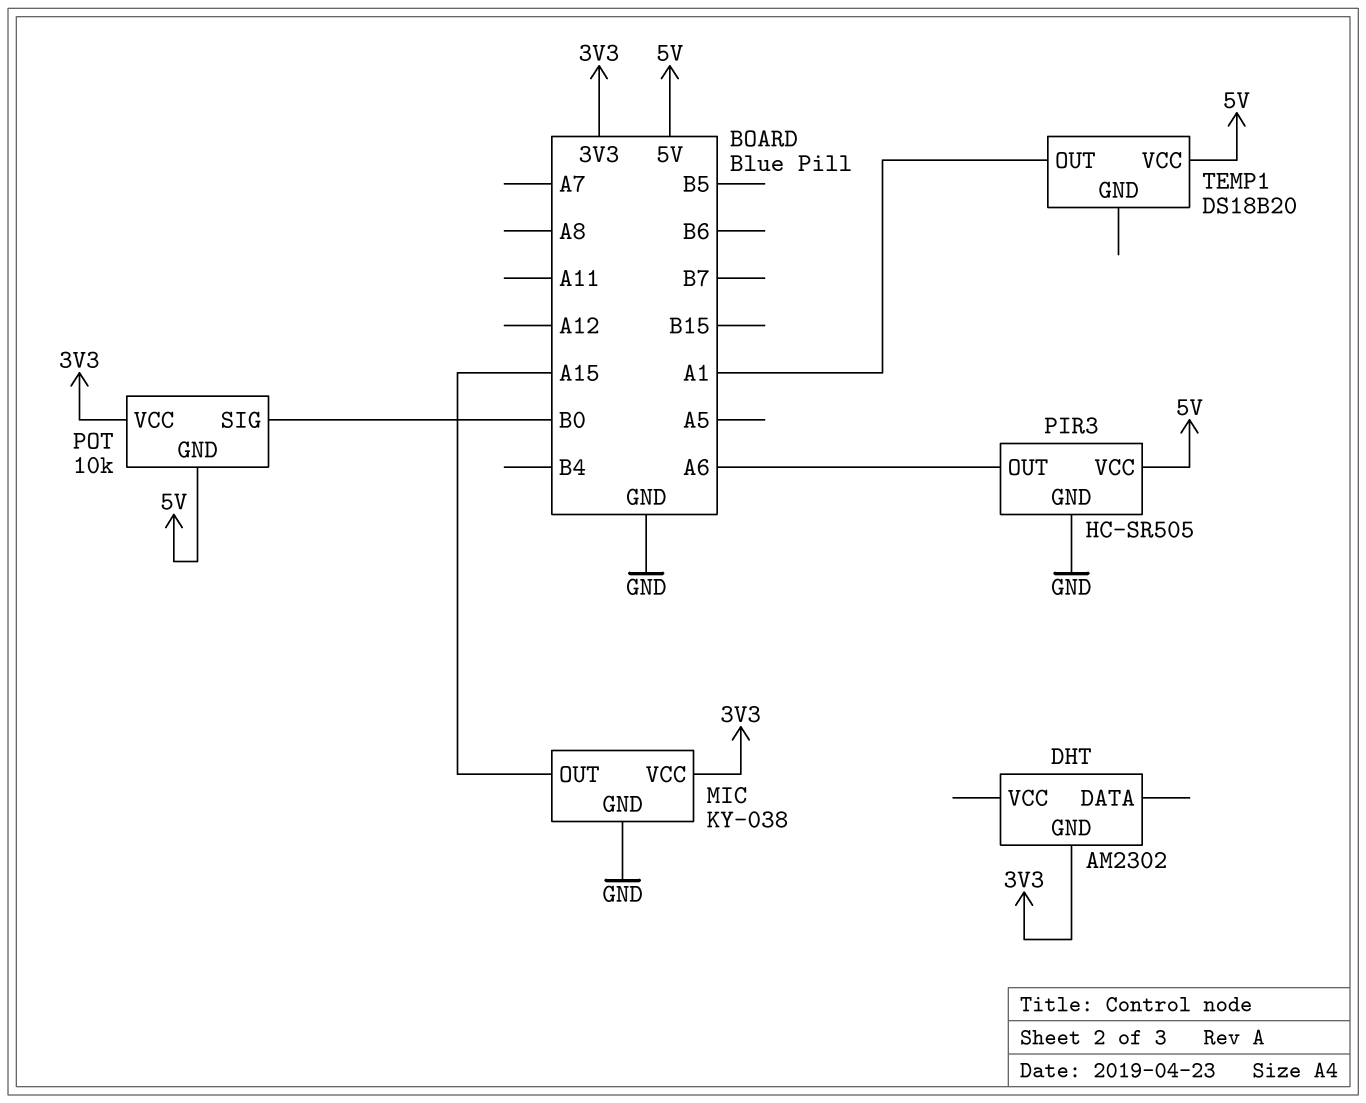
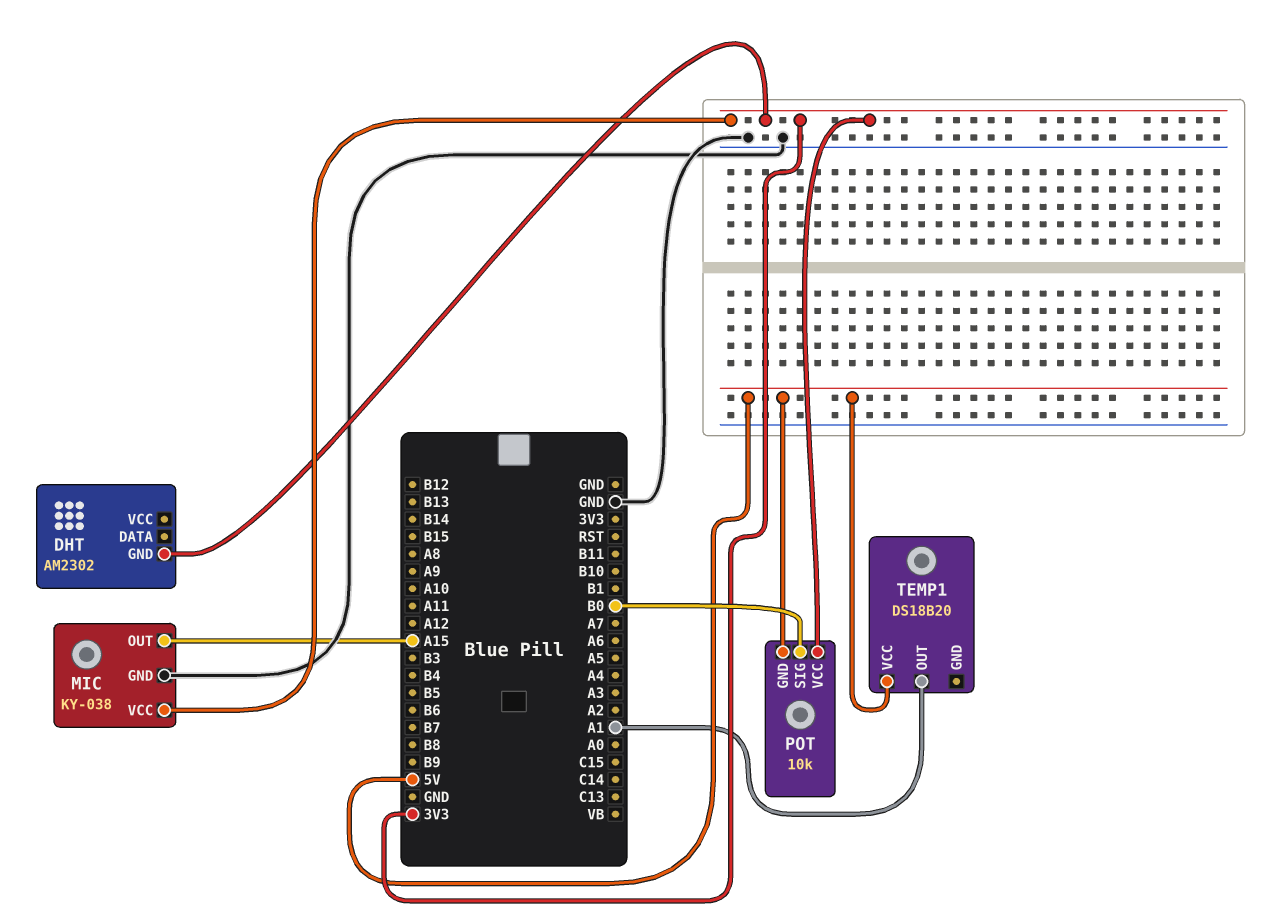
PIR3: HC-SR505 -> none
PIR3 pin GND: GND -> none
PIR3 pin OUT: A6 -> none
PIR3 pin VCC: 5V -> none

